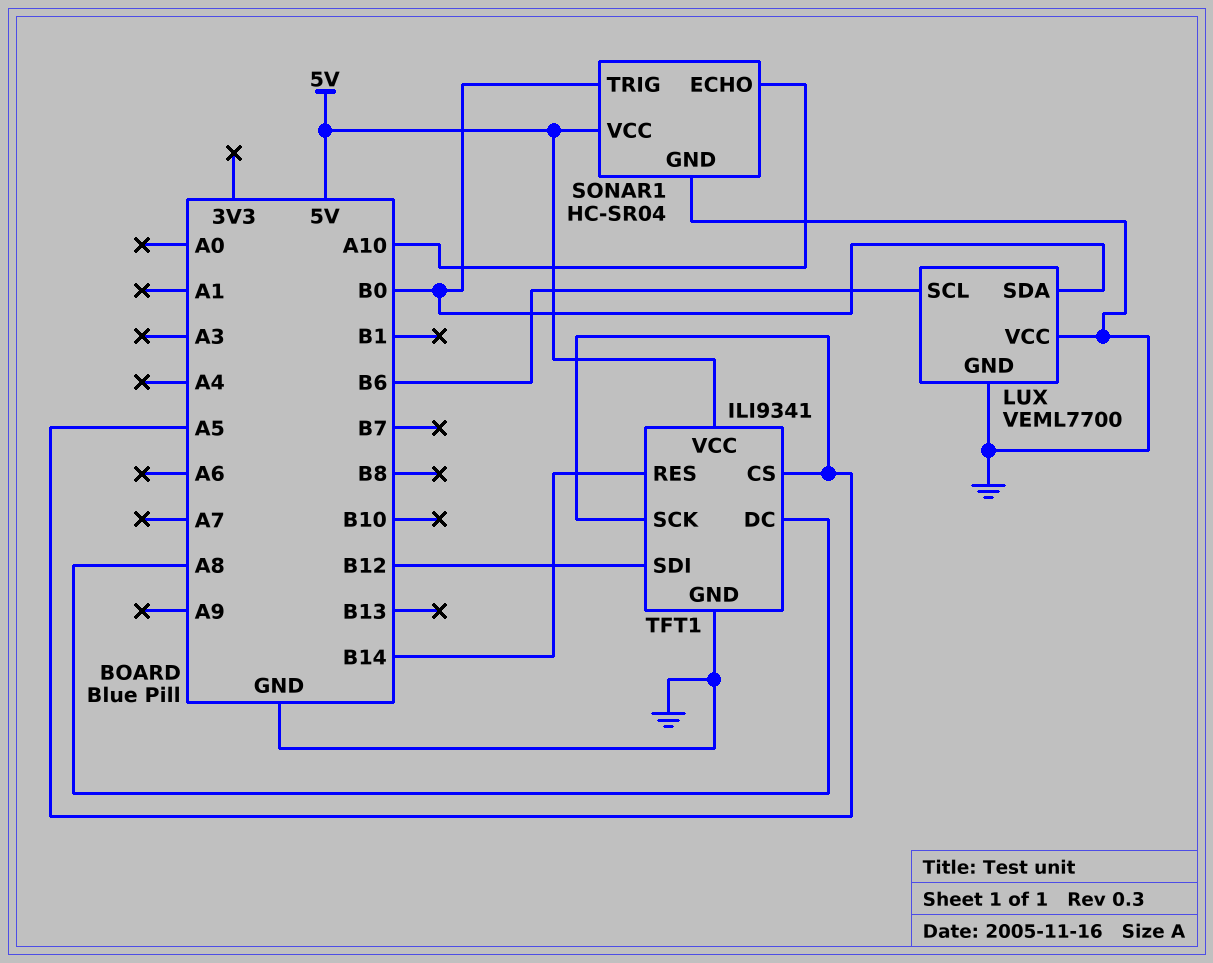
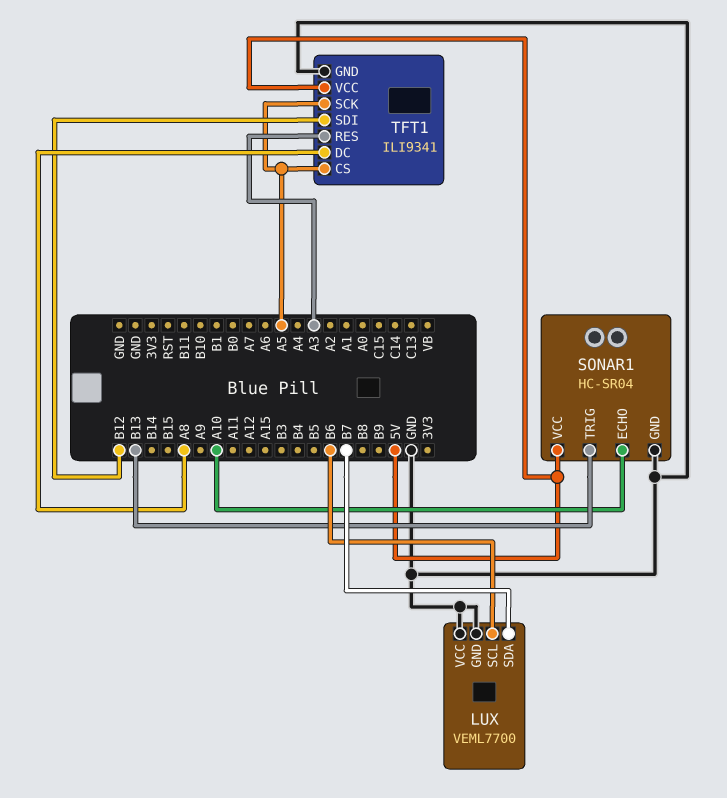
LUX pin SDA: B0 -> B7
SONAR1 pin TRIG: B0 -> B13
TFT1 pin RES: B14 -> A3

